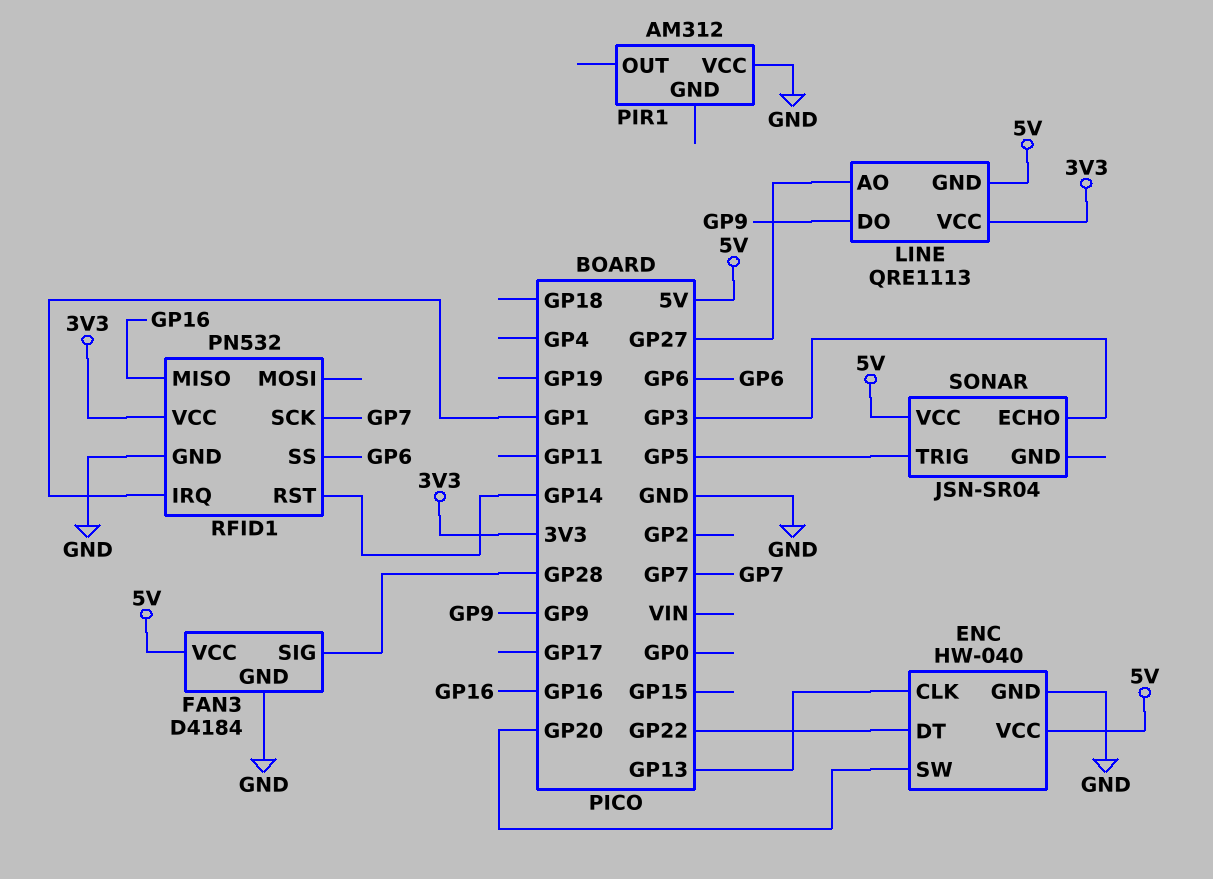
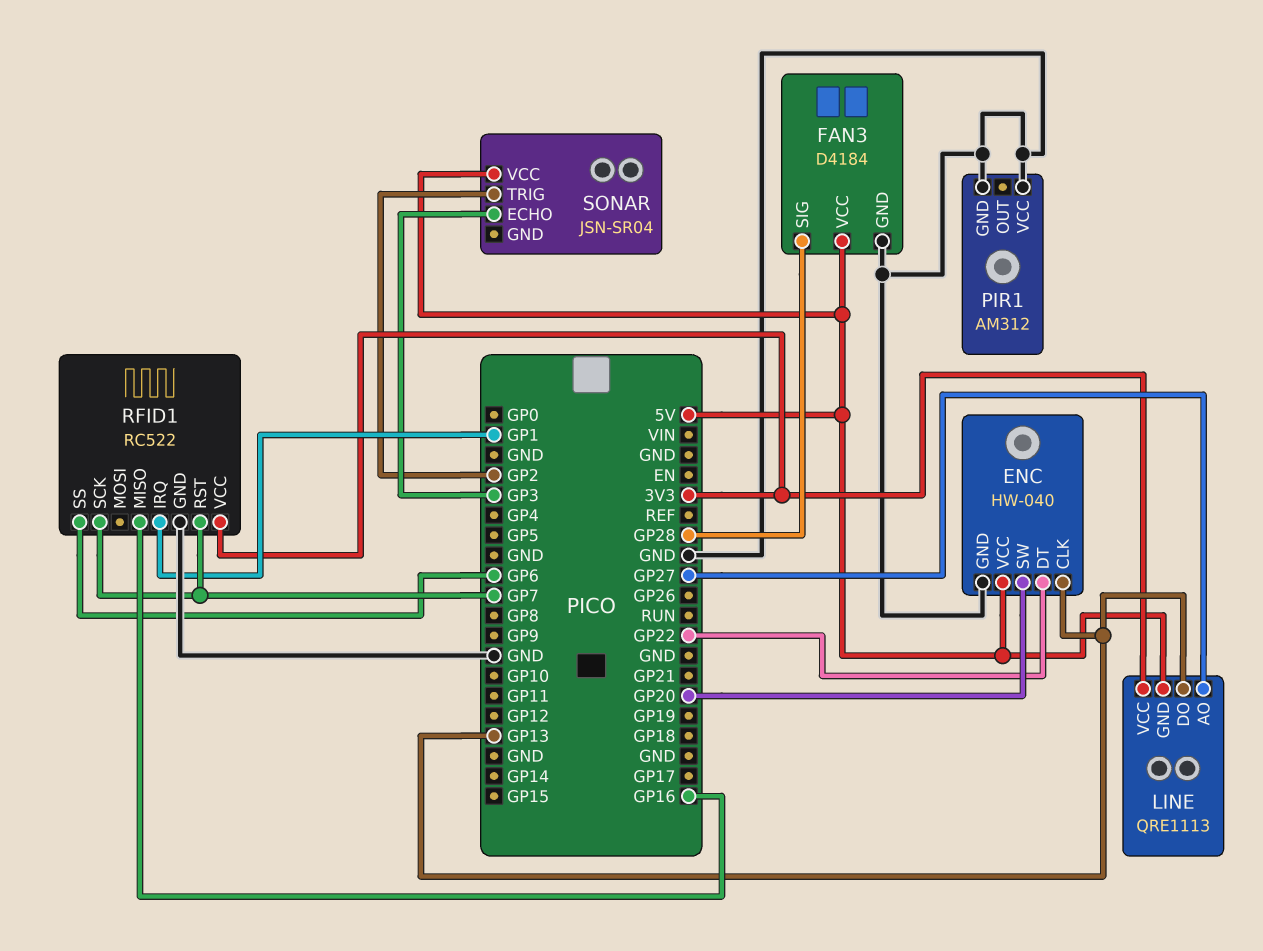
LINE pin DO: GP9 -> GP13
PIR1 pin GND: none -> GND
RFID1: PN532 -> RC522
RFID1 pin RST: GP14 -> GP7
SONAR pin TRIG: GP5 -> GP2

